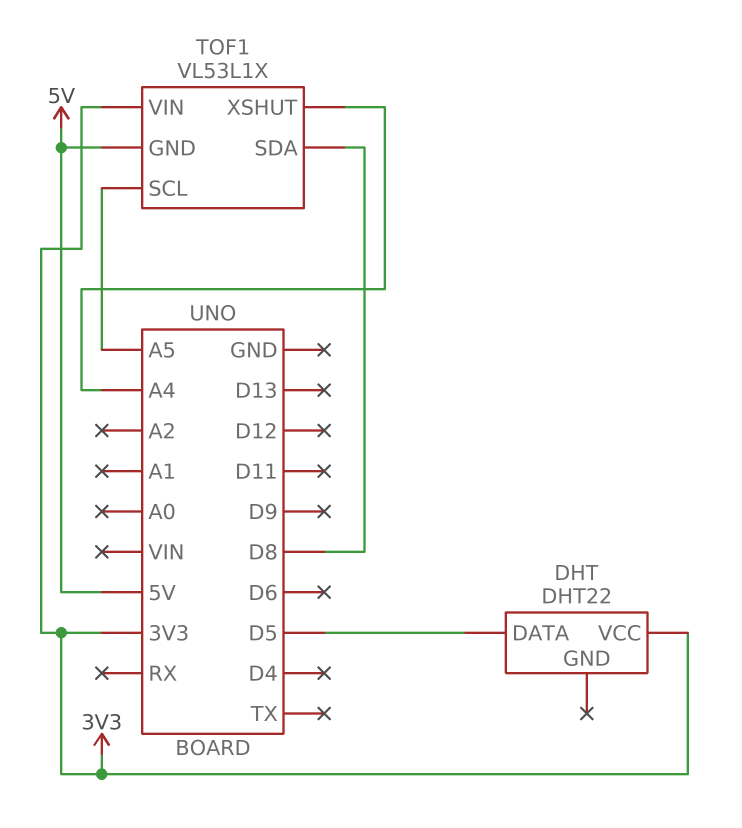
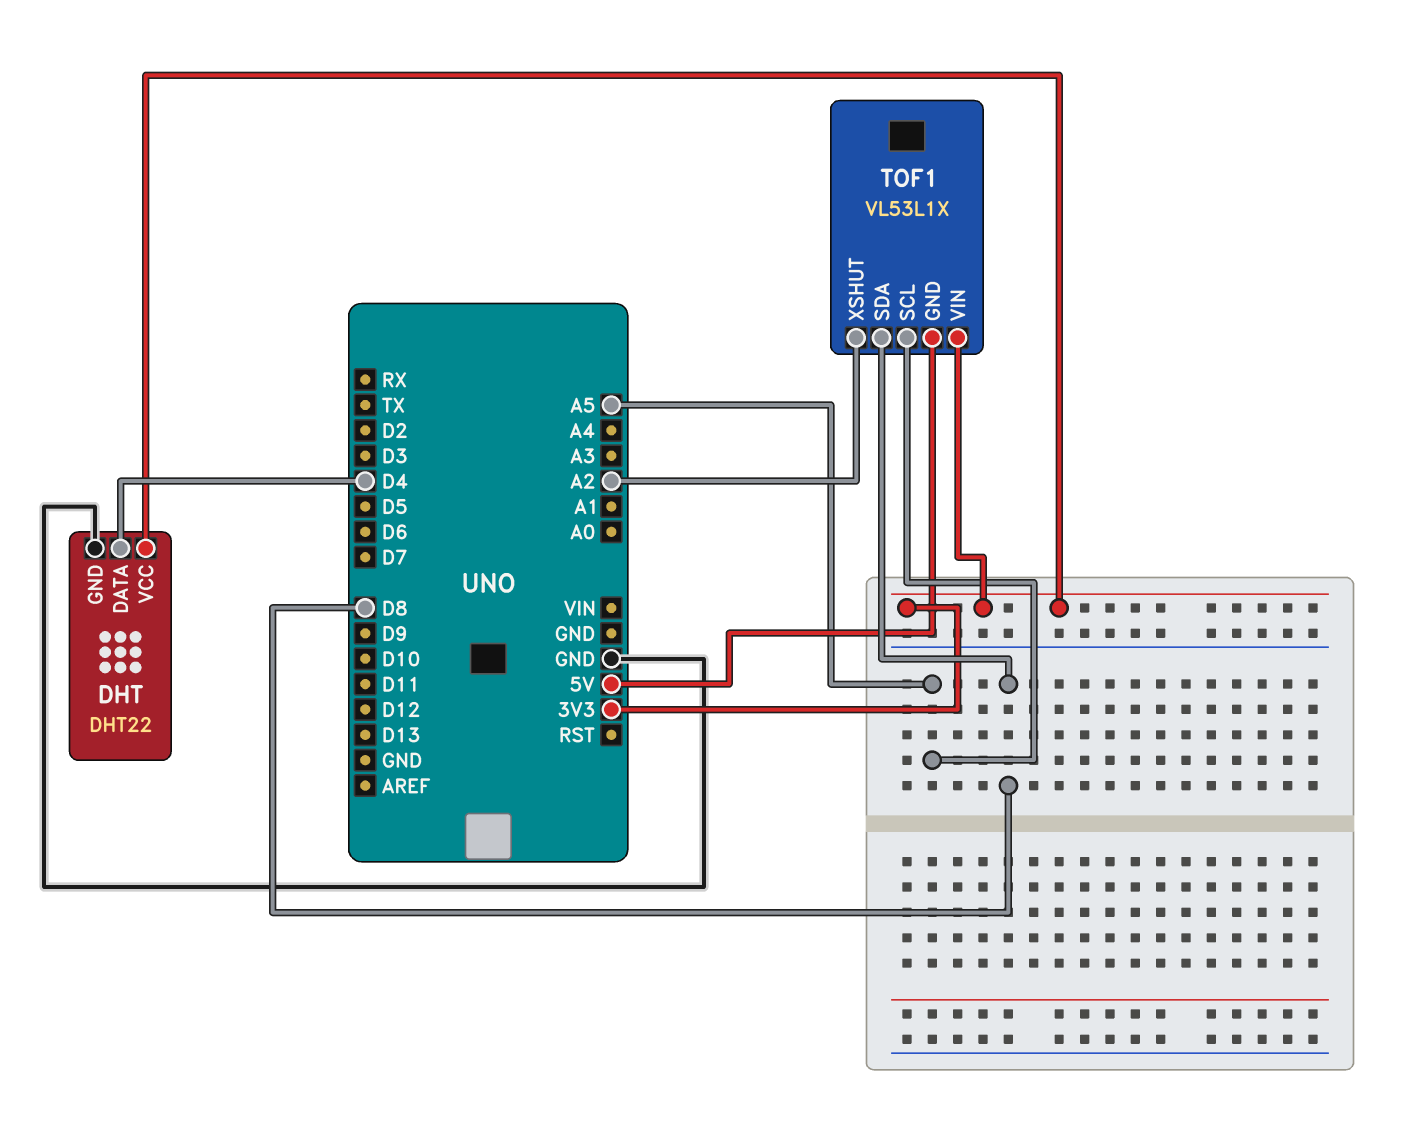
DHT pin DATA: D5 -> D4
DHT pin GND: none -> GND
TOF1 pin XSHUT: A4 -> A2

